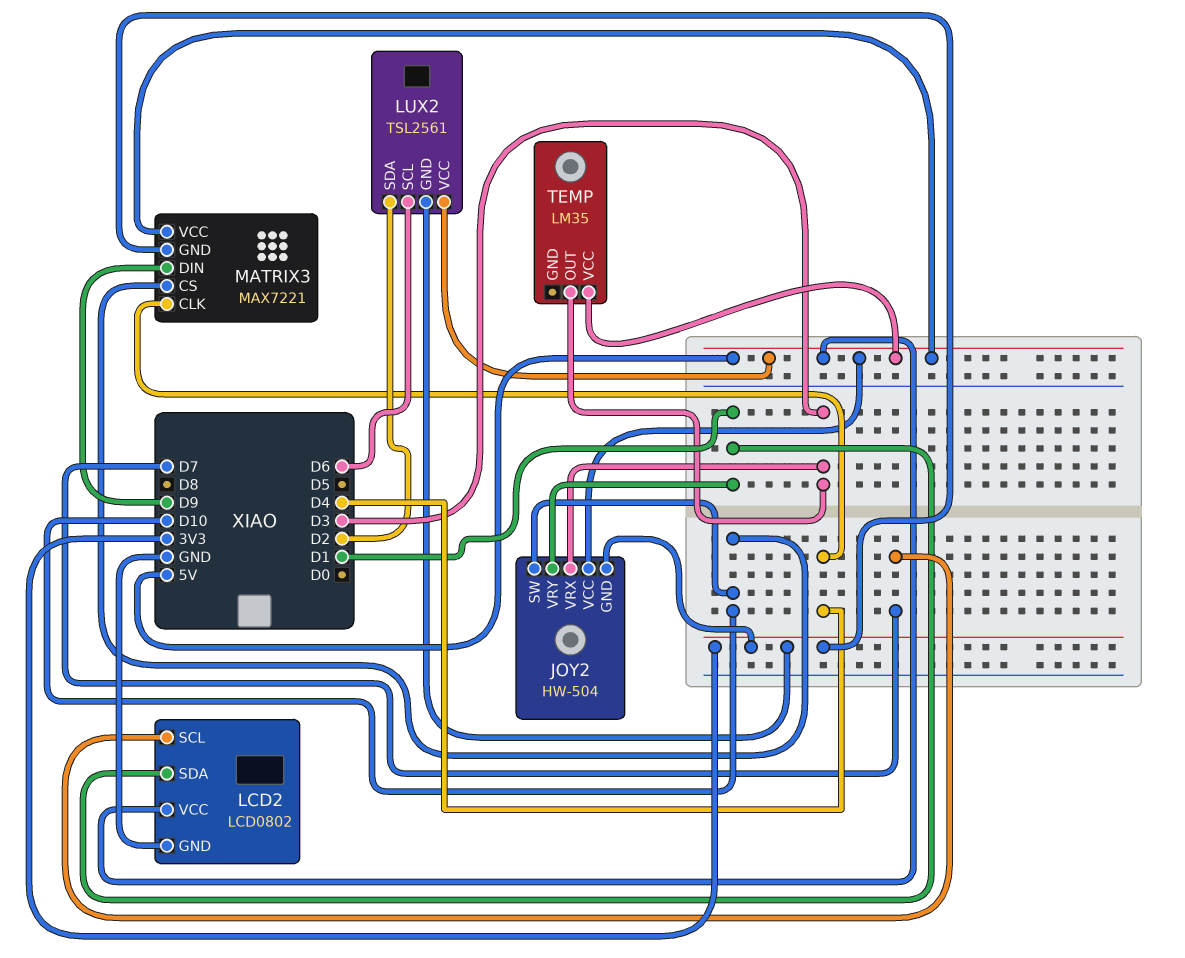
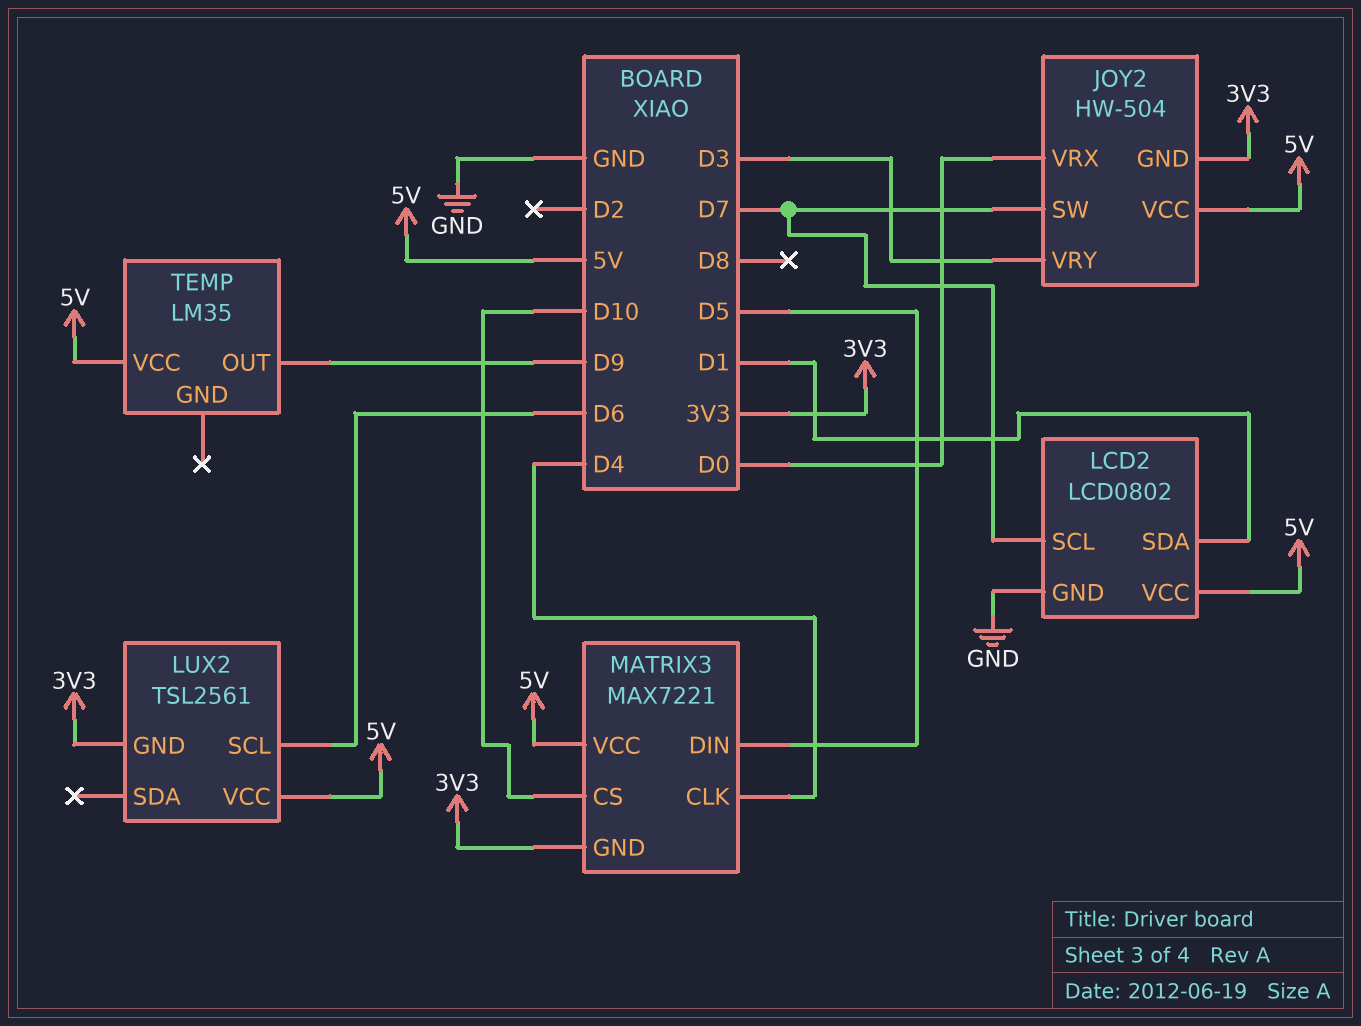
JOY2 pin SW: D10 -> D7
JOY2 pin VRX: D3 -> D0
JOY2 pin VRY: D1 -> D3
LUX2 pin SDA: D2 -> none
MATRIX3 pin DIN: D9 -> D5
TEMP pin OUT: D3 -> D9

